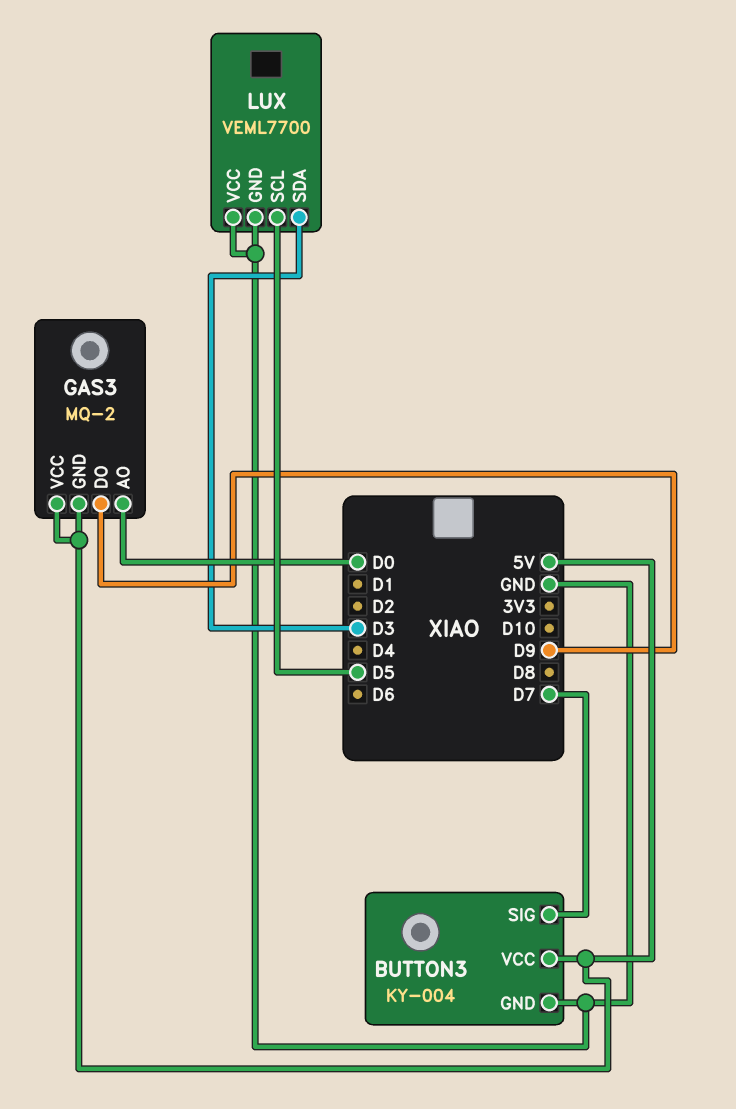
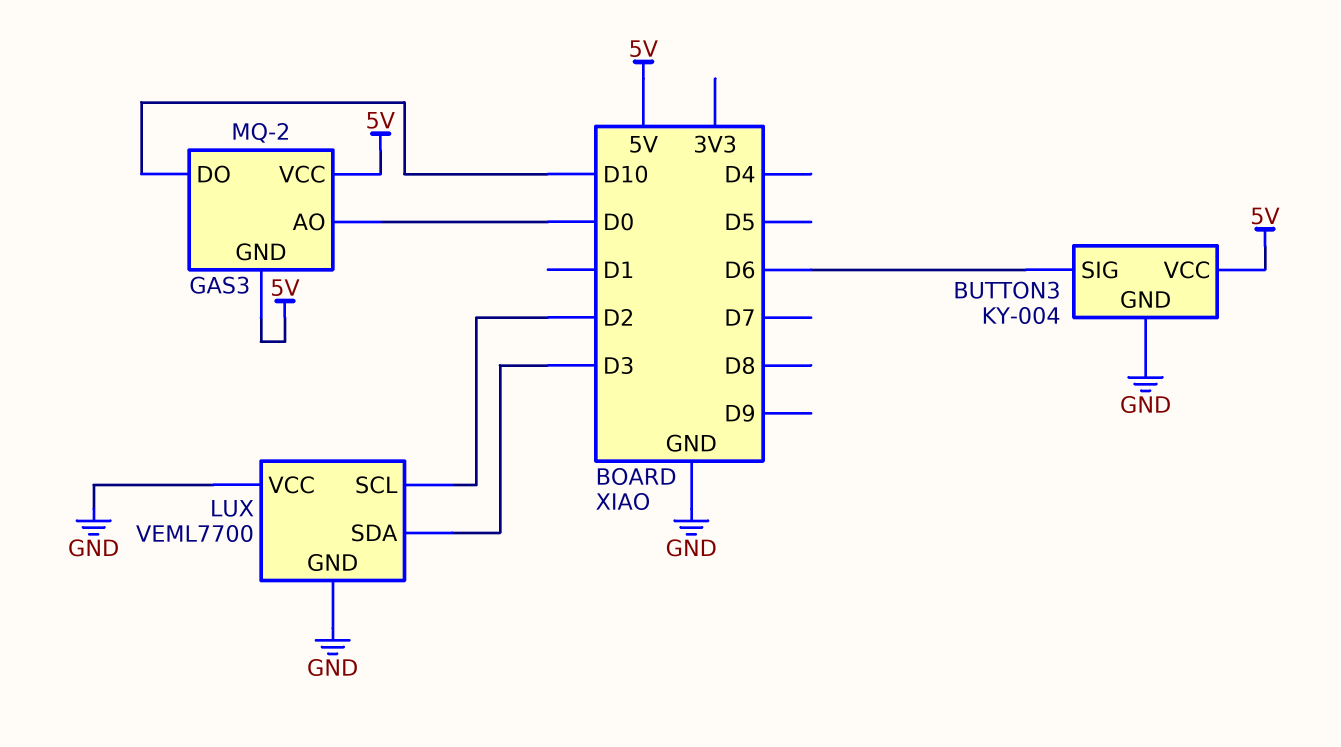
BUTTON3 pin SIG: D7 -> D6
GAS3 pin DO: D9 -> D10
LUX pin SCL: D5 -> D2

